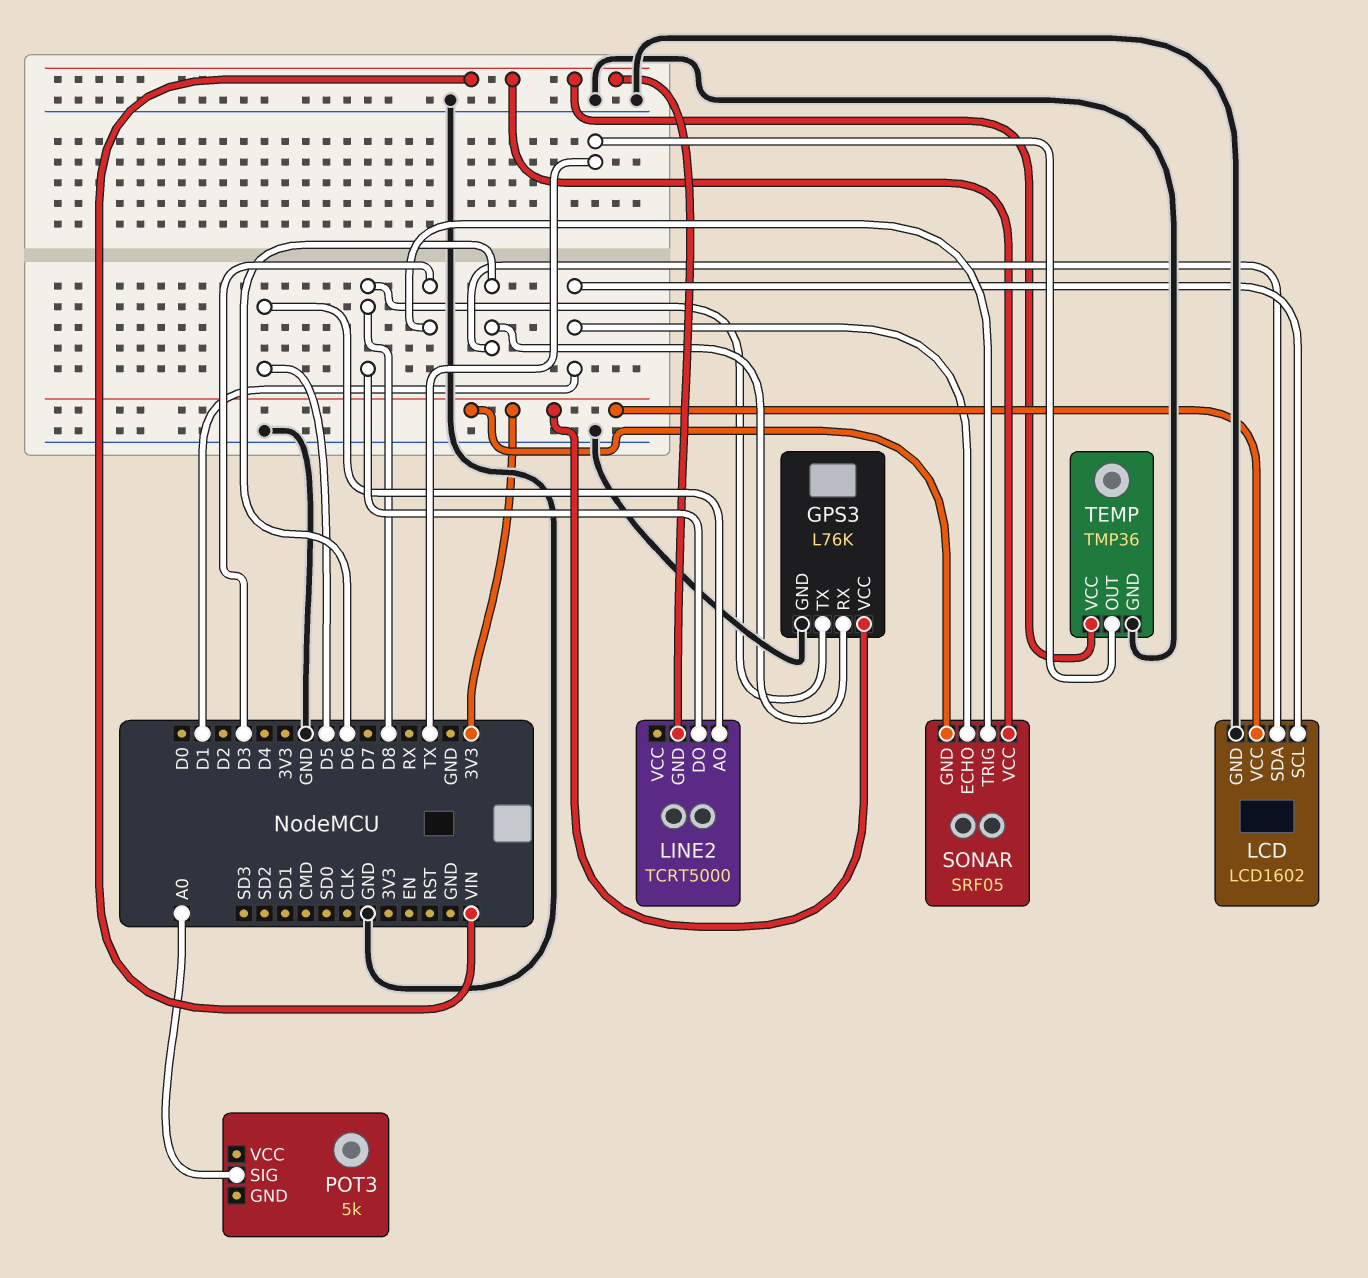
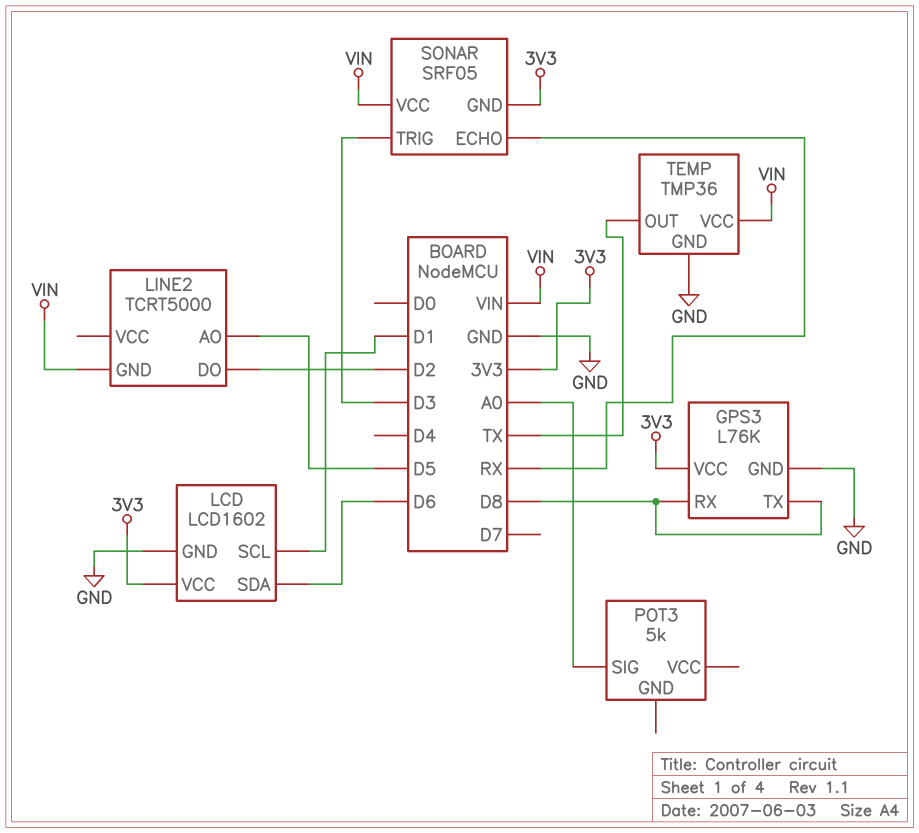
GPS3 pin RX: D6 -> D8
LINE2 pin DO: D8 -> D2
SONAR pin ECHO: D1 -> RX

